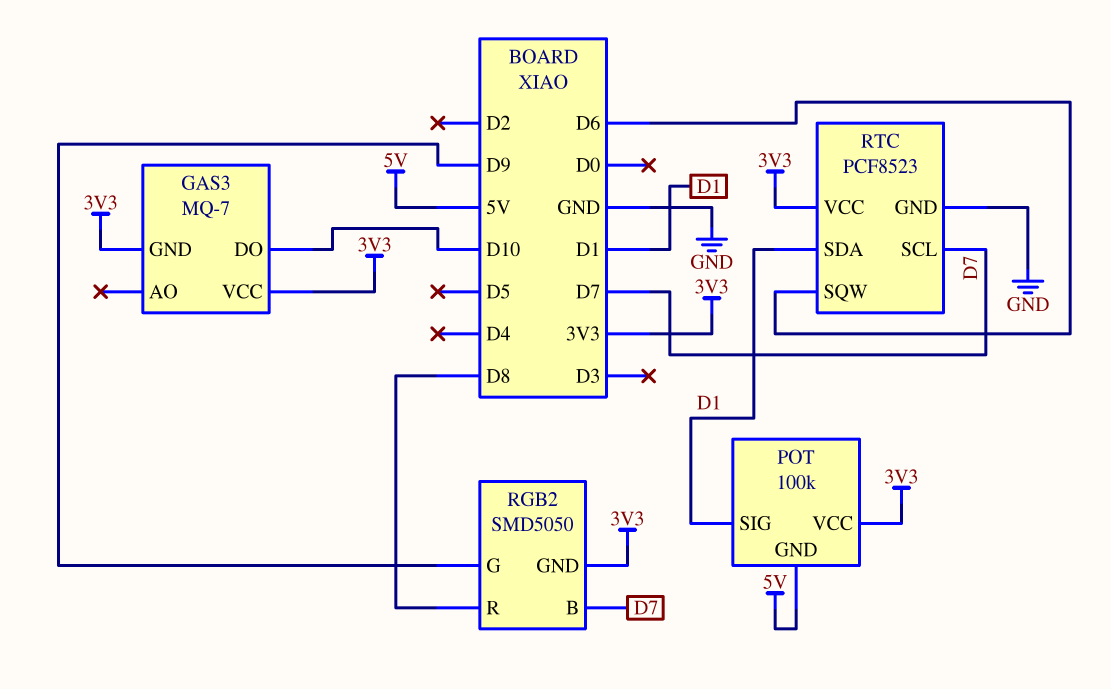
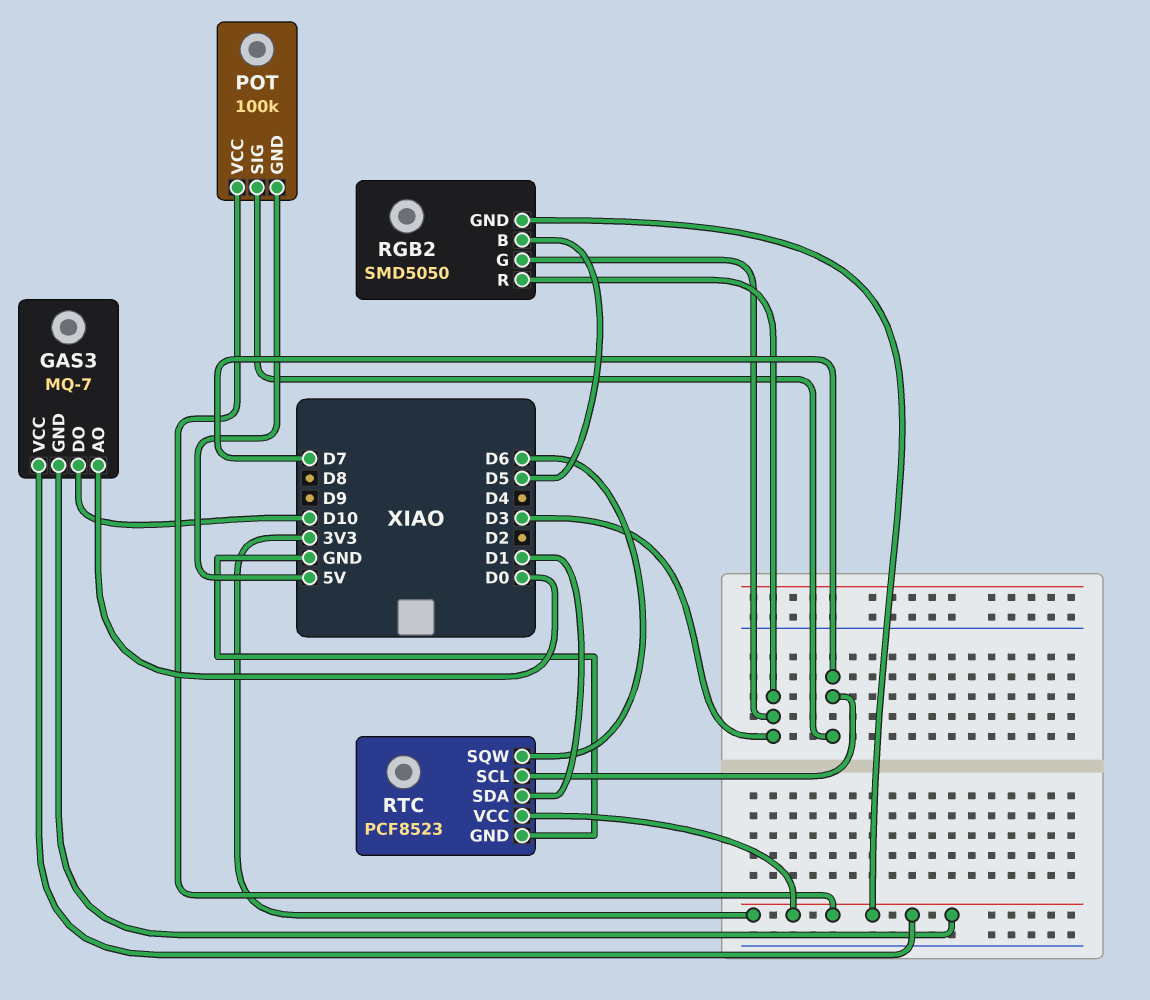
GAS3 pin AO: none -> D0
POT pin SIG: D1 -> D7
RGB2 pin B: D7 -> D5
RGB2 pin G: D9 -> D3
RGB2 pin R: D8 -> D3

